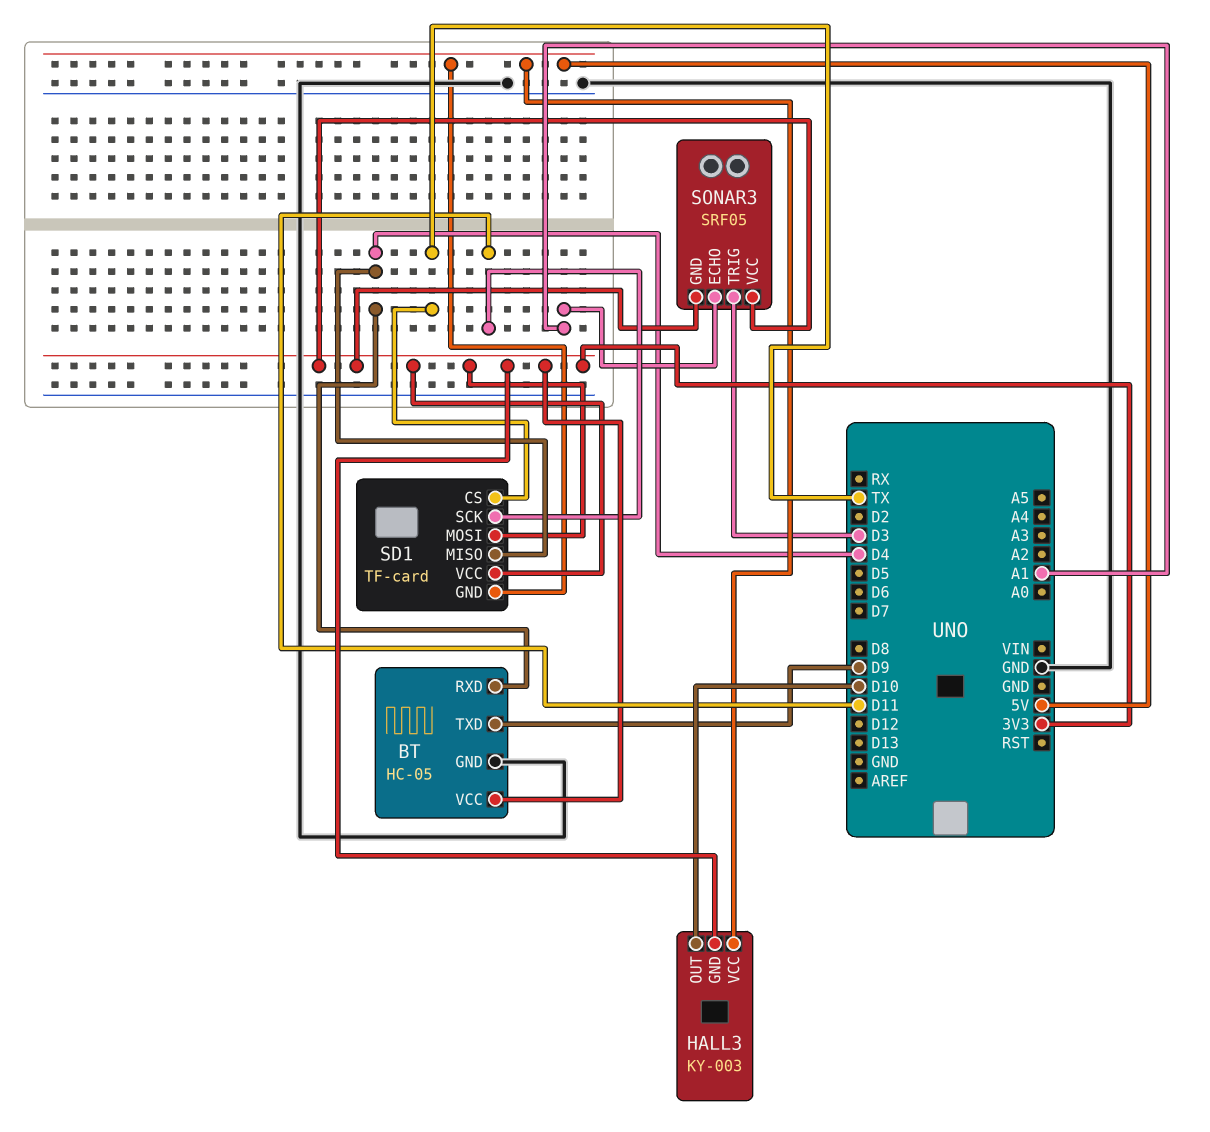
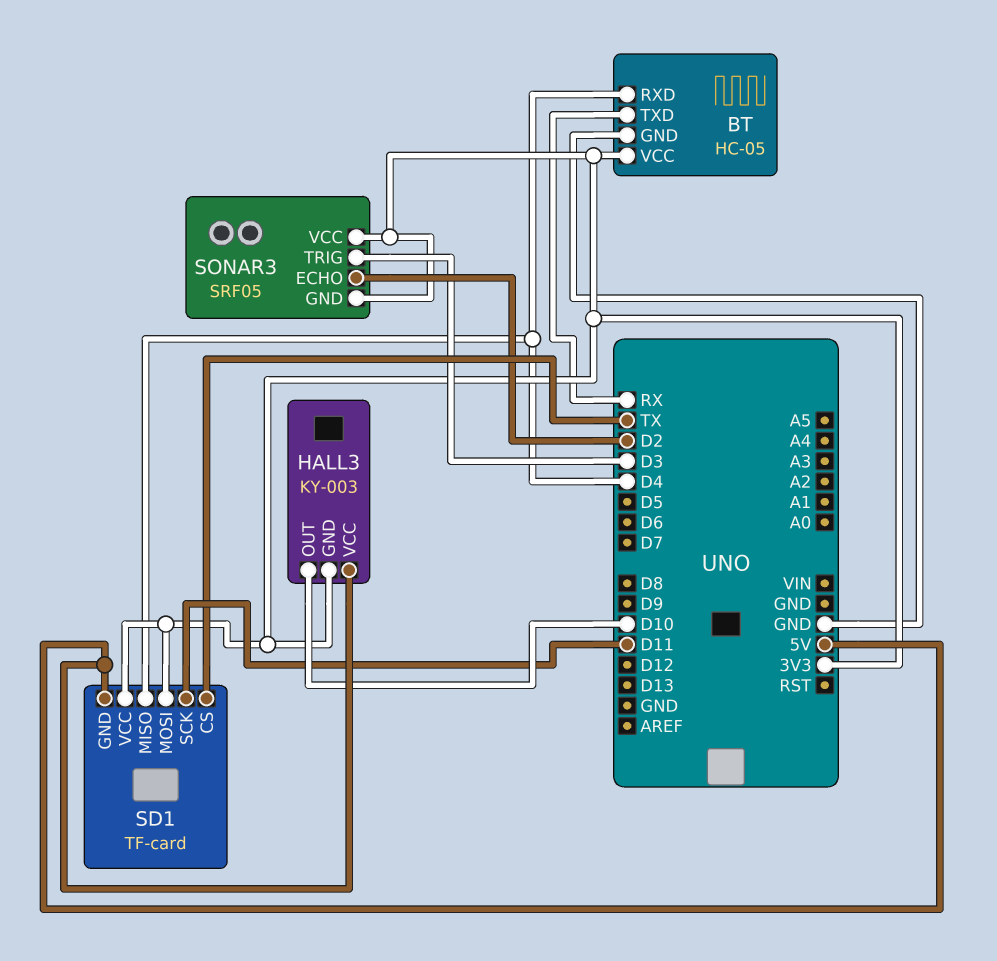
BT pin TXD: D9 -> RX
SONAR3 pin ECHO: A1 -> D2

